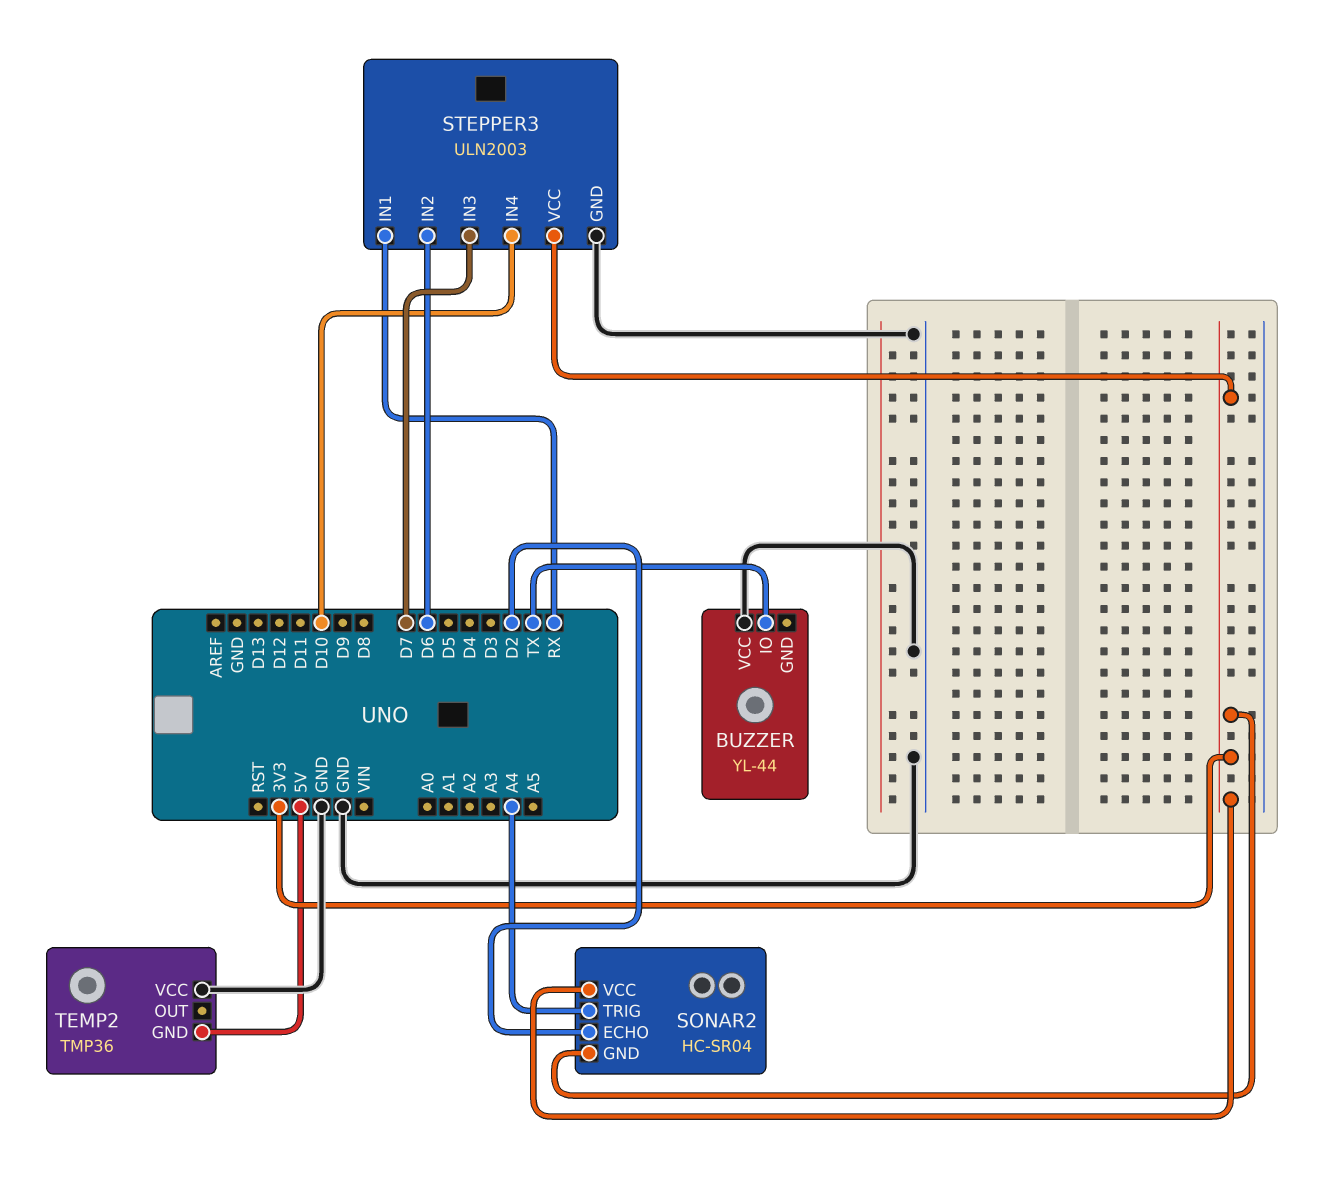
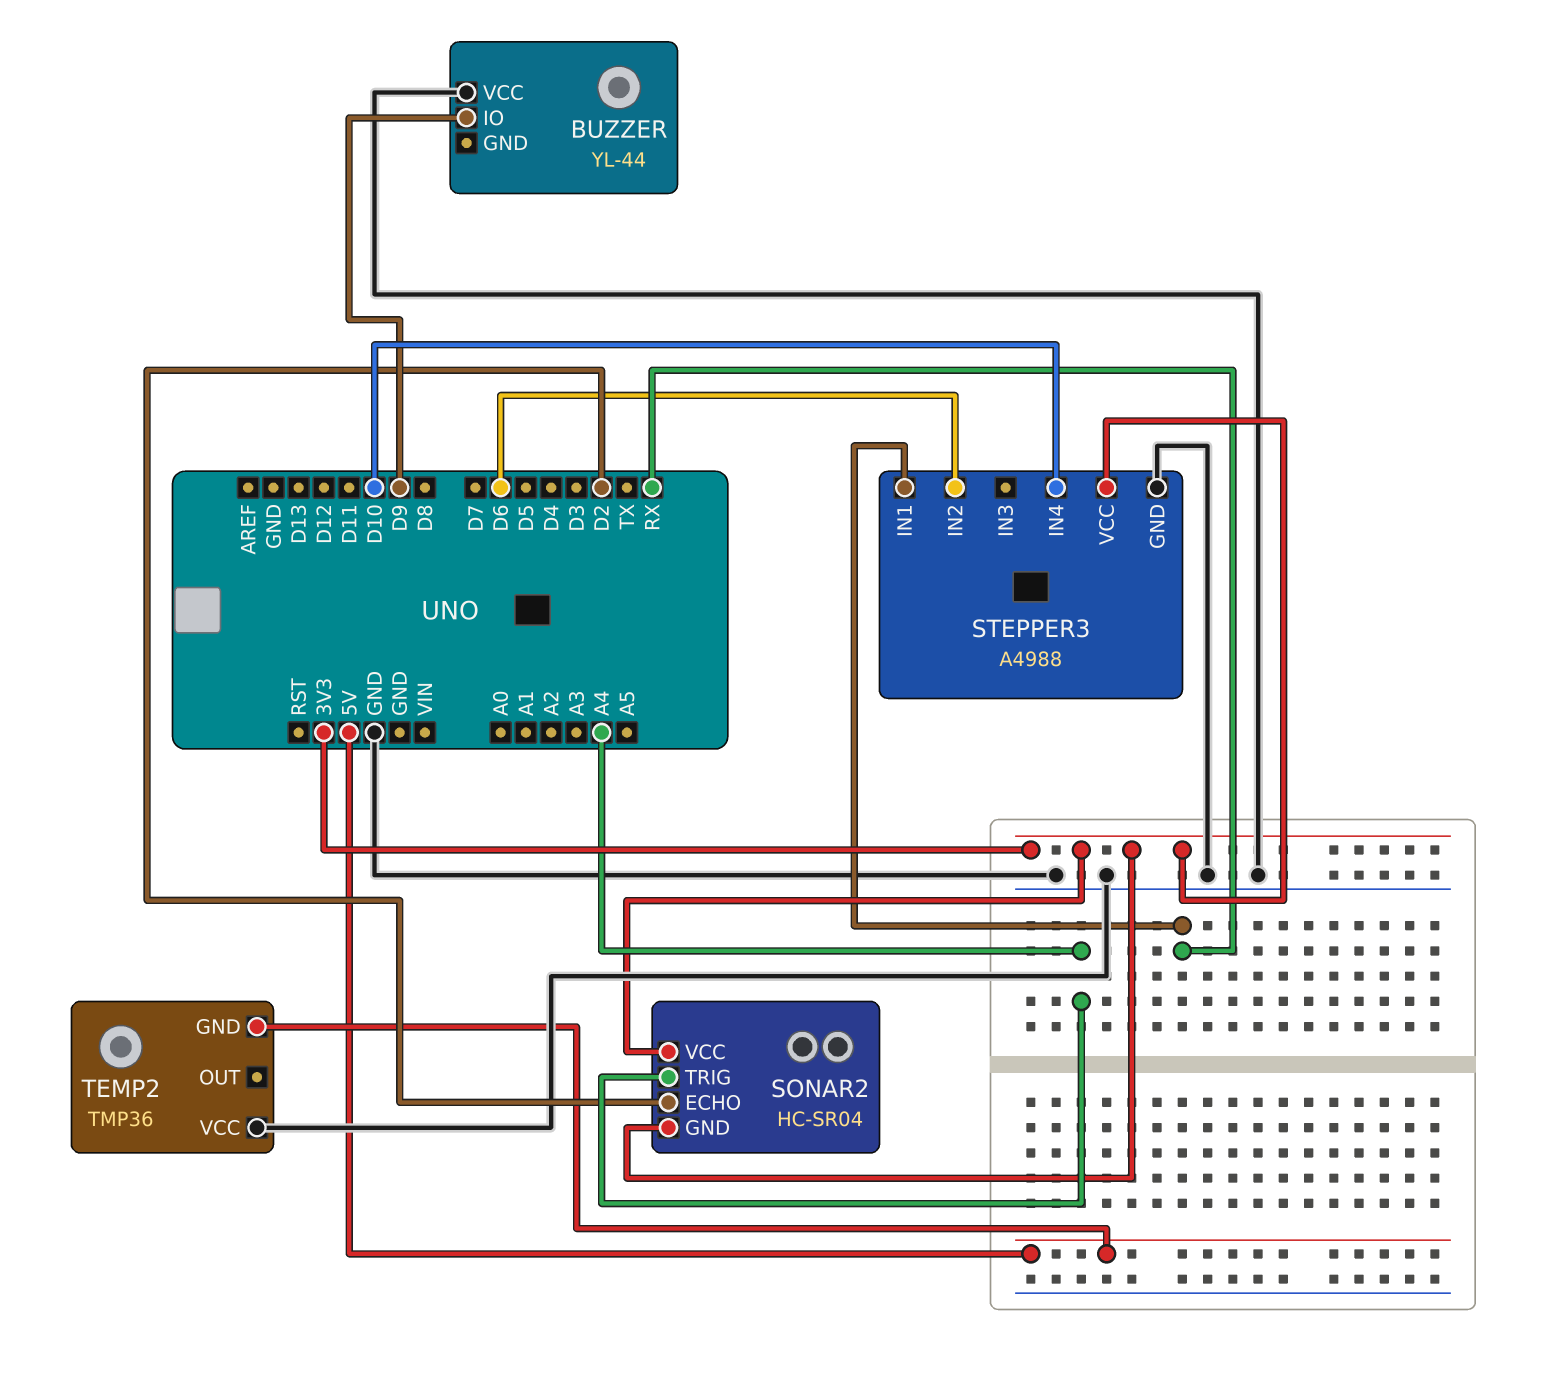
BUZZER pin IO: TX -> D9
STEPPER3: ULN2003 -> A4988
STEPPER3 pin IN3: D7 -> none

